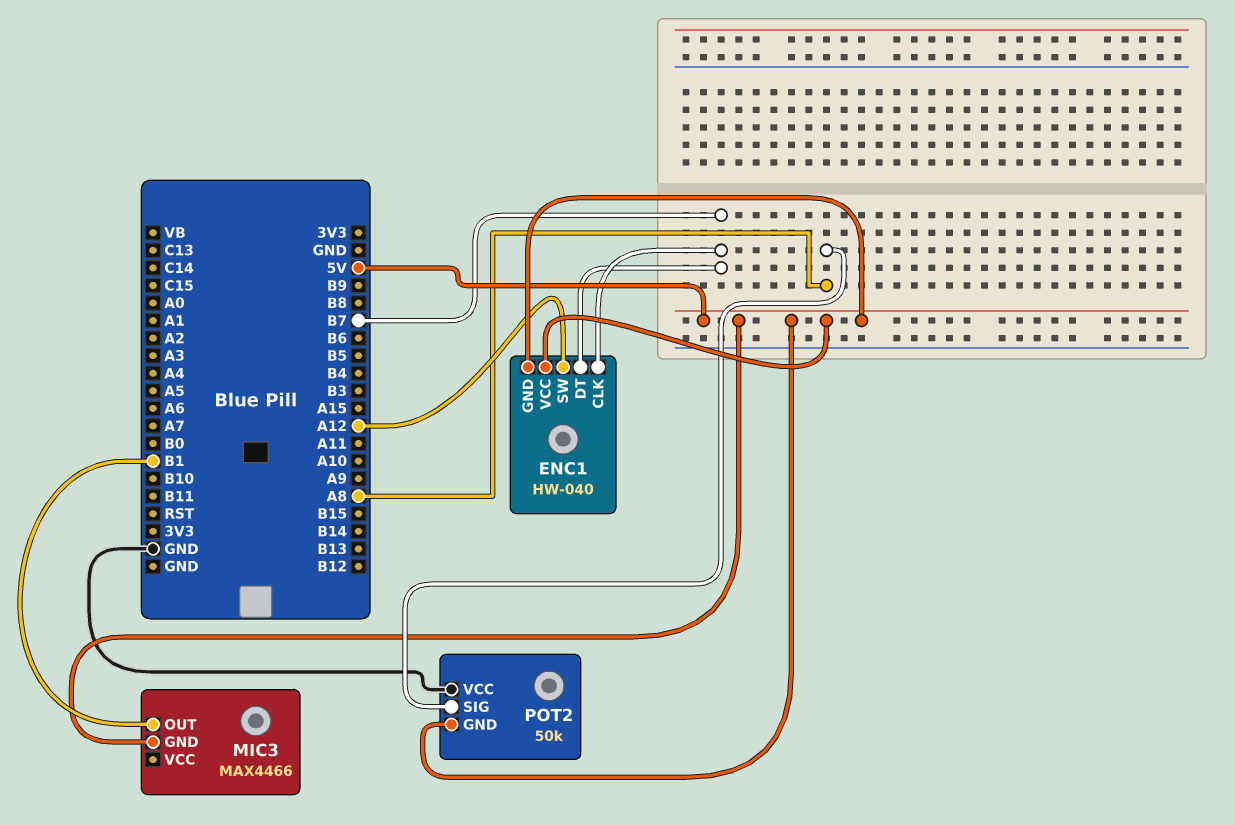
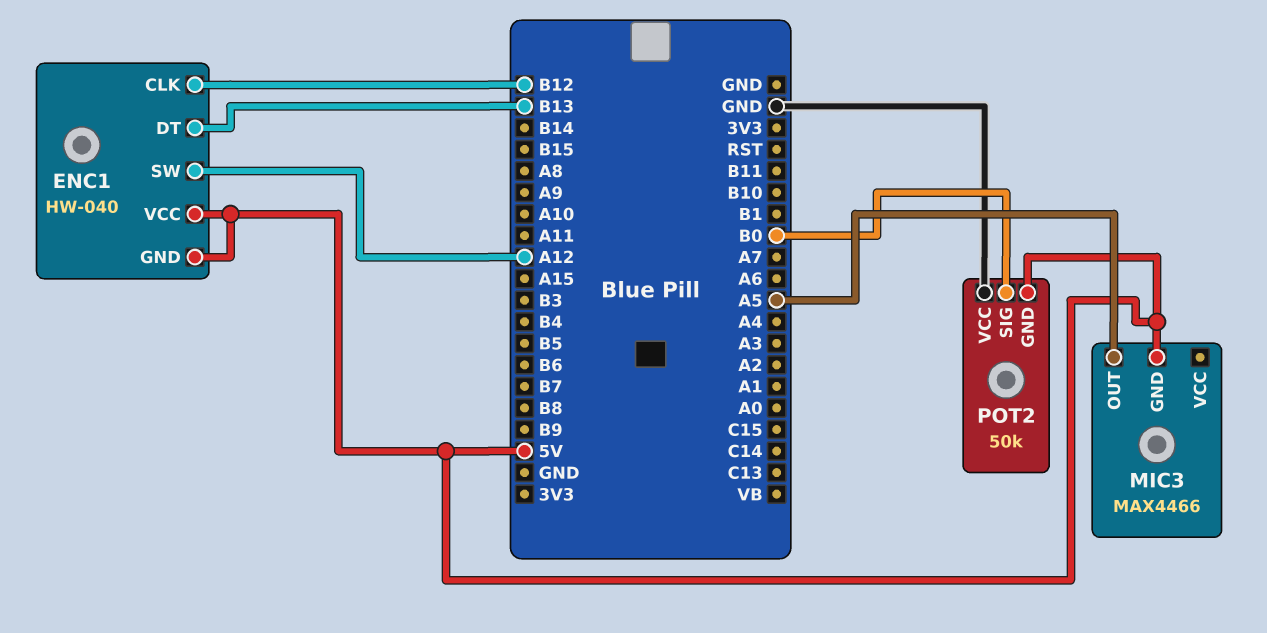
ENC1 pin CLK: B7 -> B12
ENC1 pin DT: B7 -> B13
MIC3 pin OUT: B1 -> A5
POT2 pin SIG: A8 -> B0

